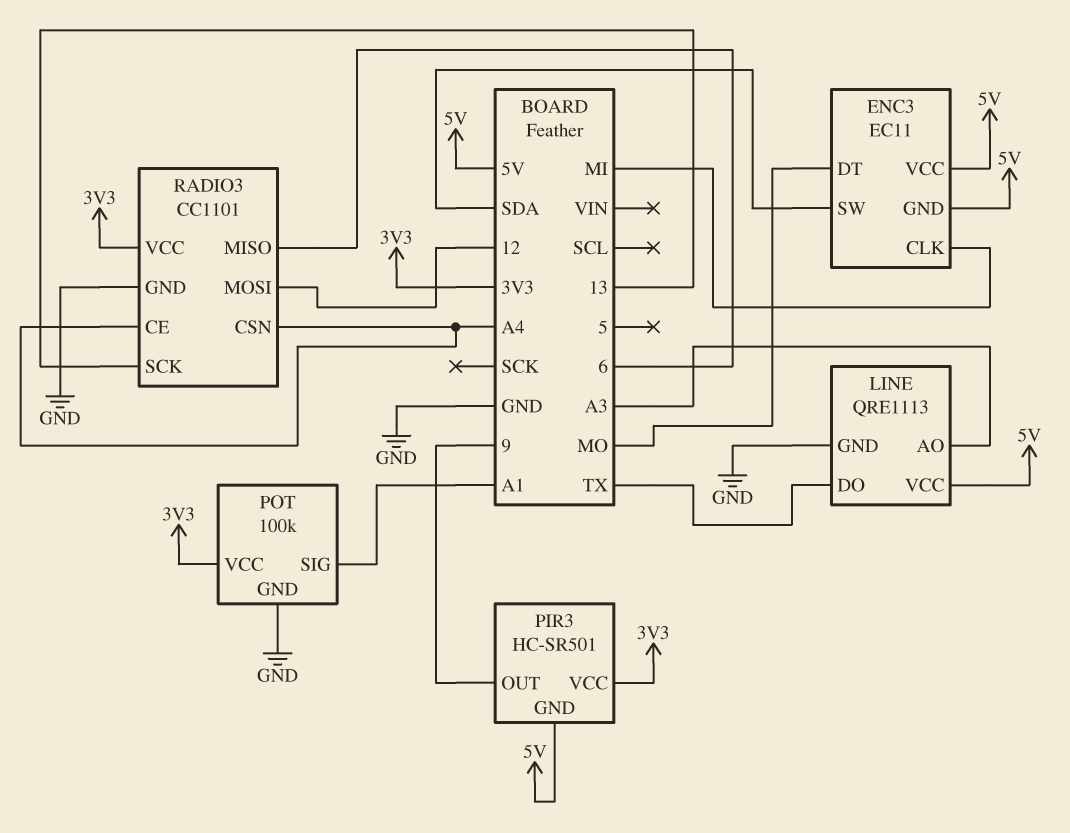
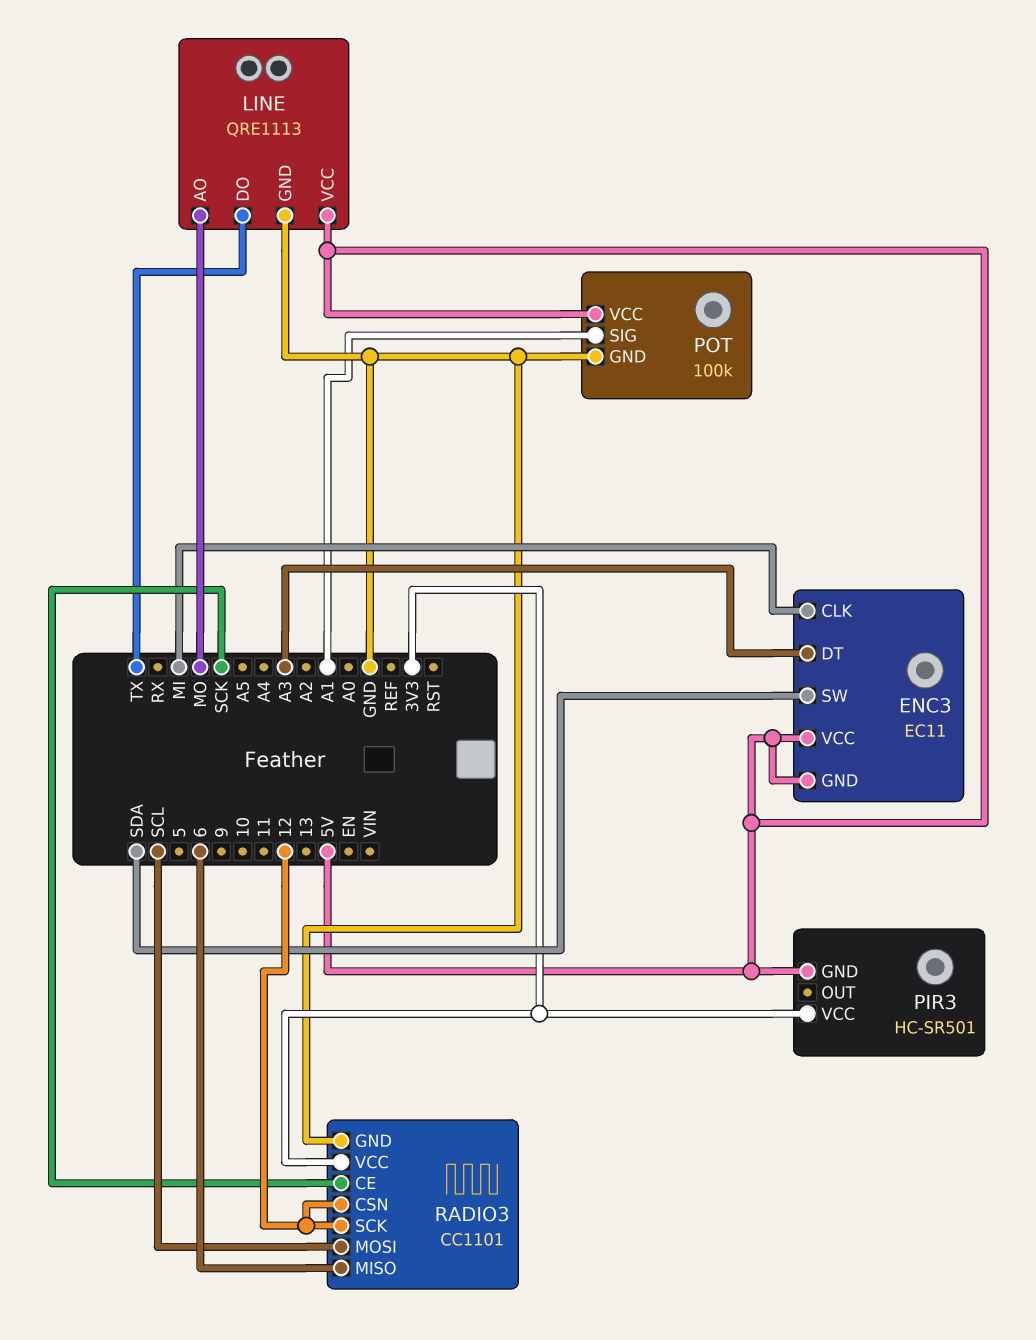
ENC3 pin DT: MO -> A3
LINE pin AO: A3 -> MO
PIR3 pin OUT: 9 -> none
POT pin VCC: 3V3 -> 5V
RADIO3 pin CE: A4 -> SCK
RADIO3 pin CSN: A4 -> 12
RADIO3 pin MOSI: 12 -> SCL
RADIO3 pin SCK: 13 -> 12

